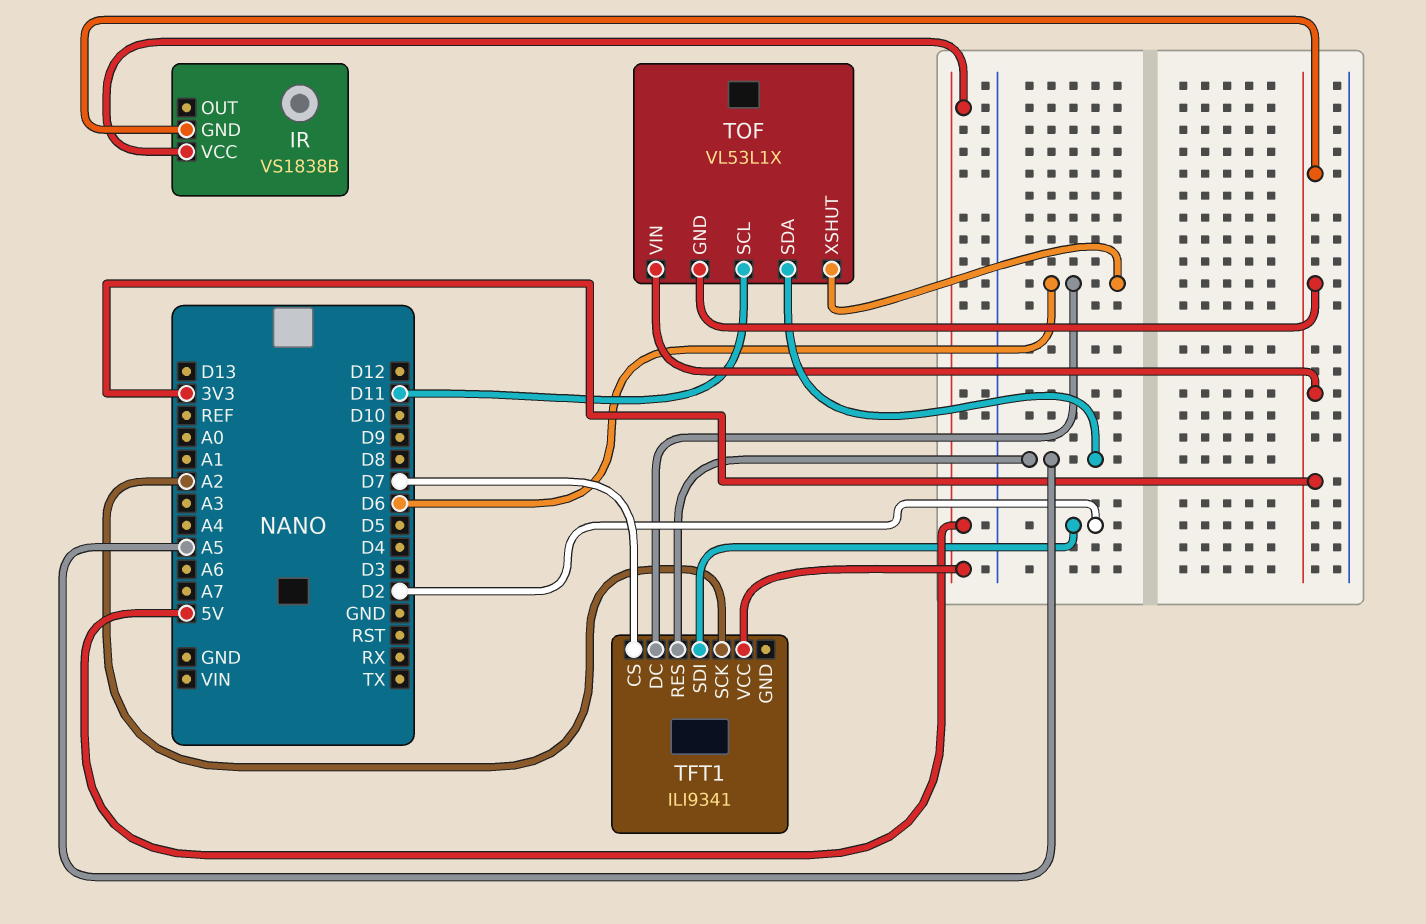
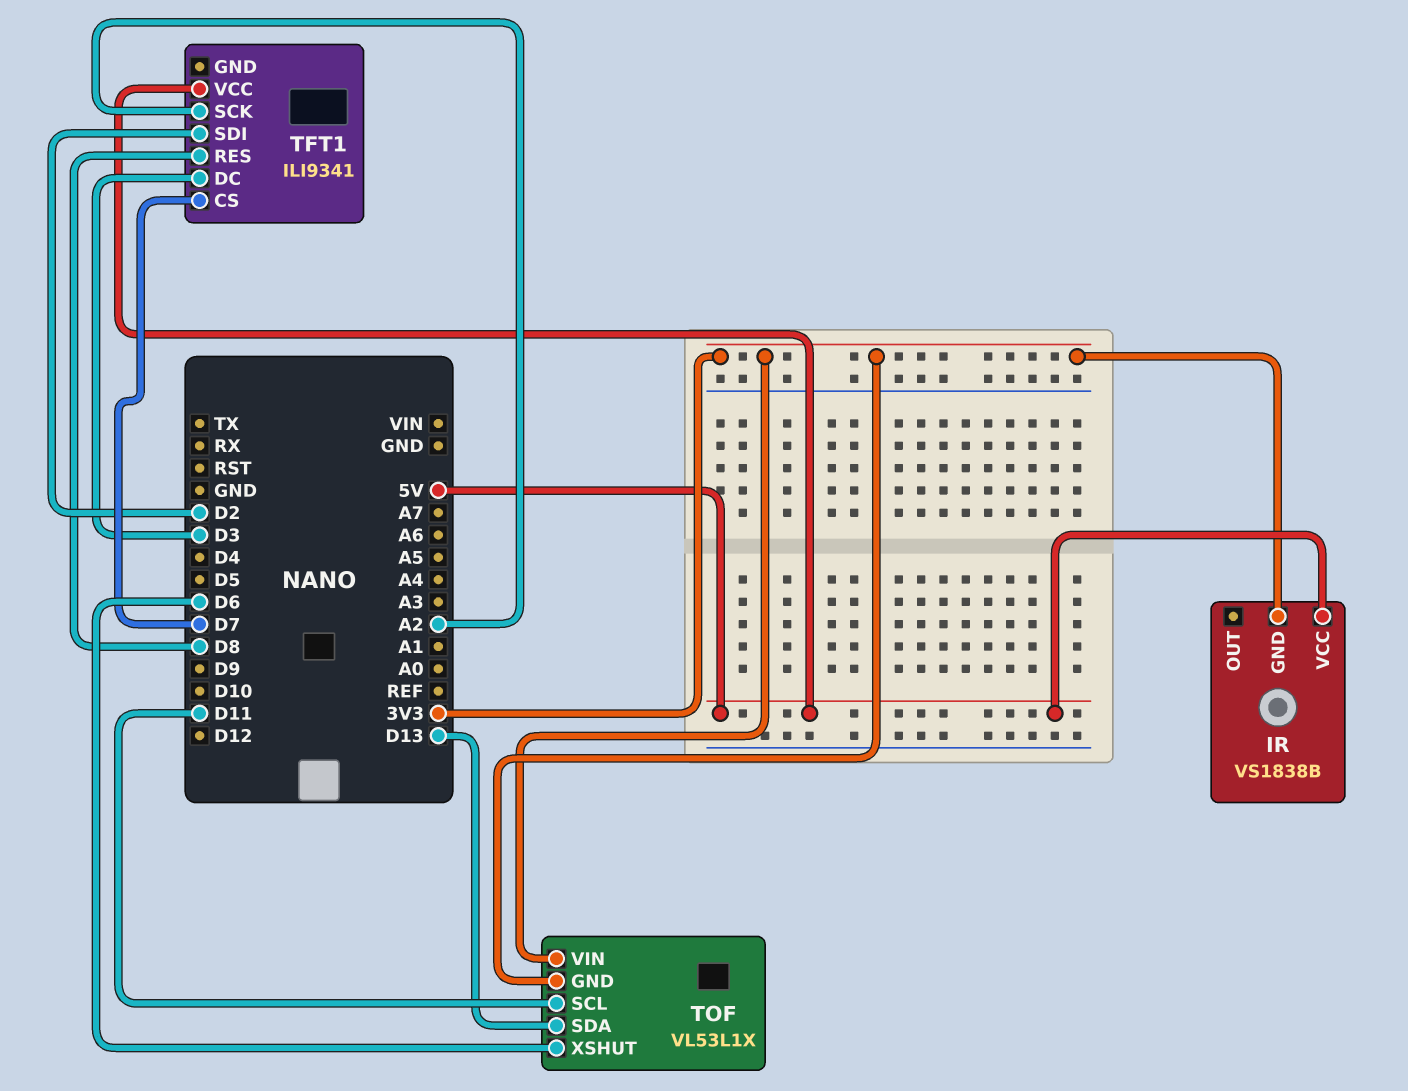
TFT1 pin DC: D6 -> D3
TFT1 pin RES: A5 -> D8
TOF pin SDA: A5 -> D13

